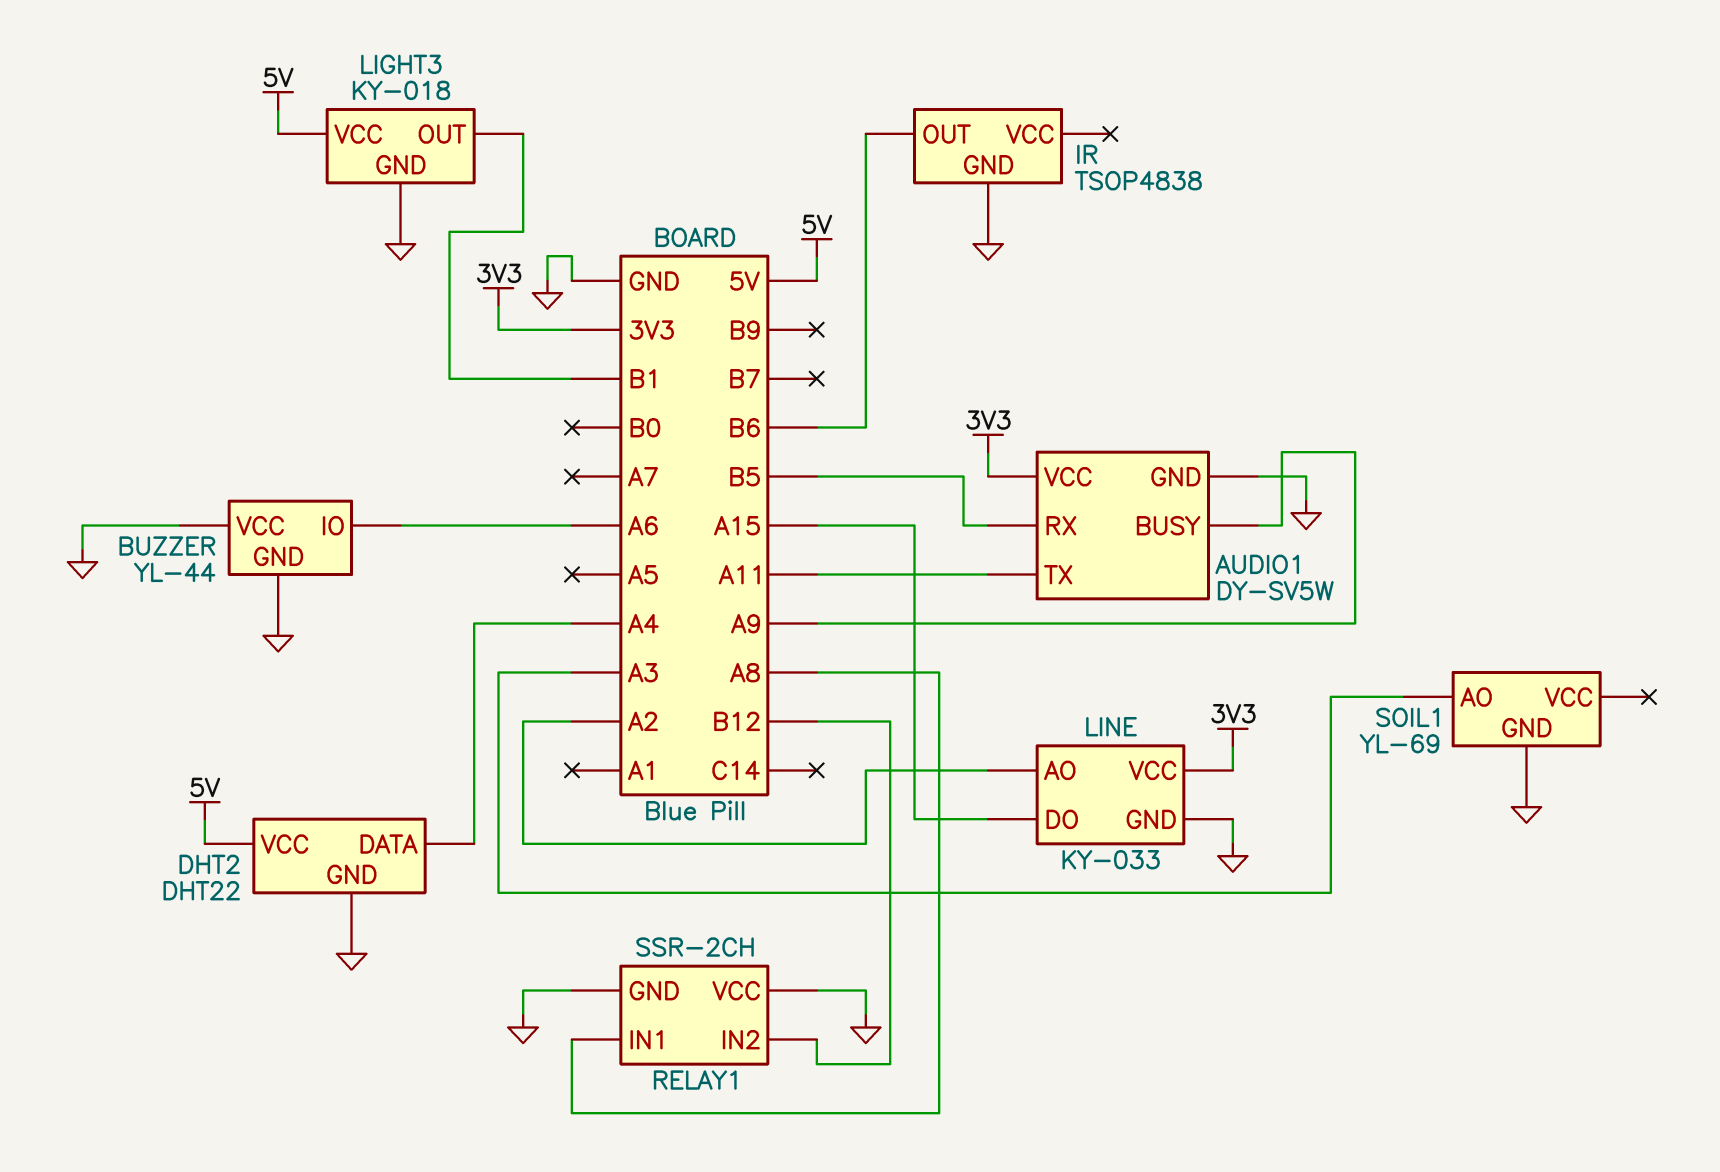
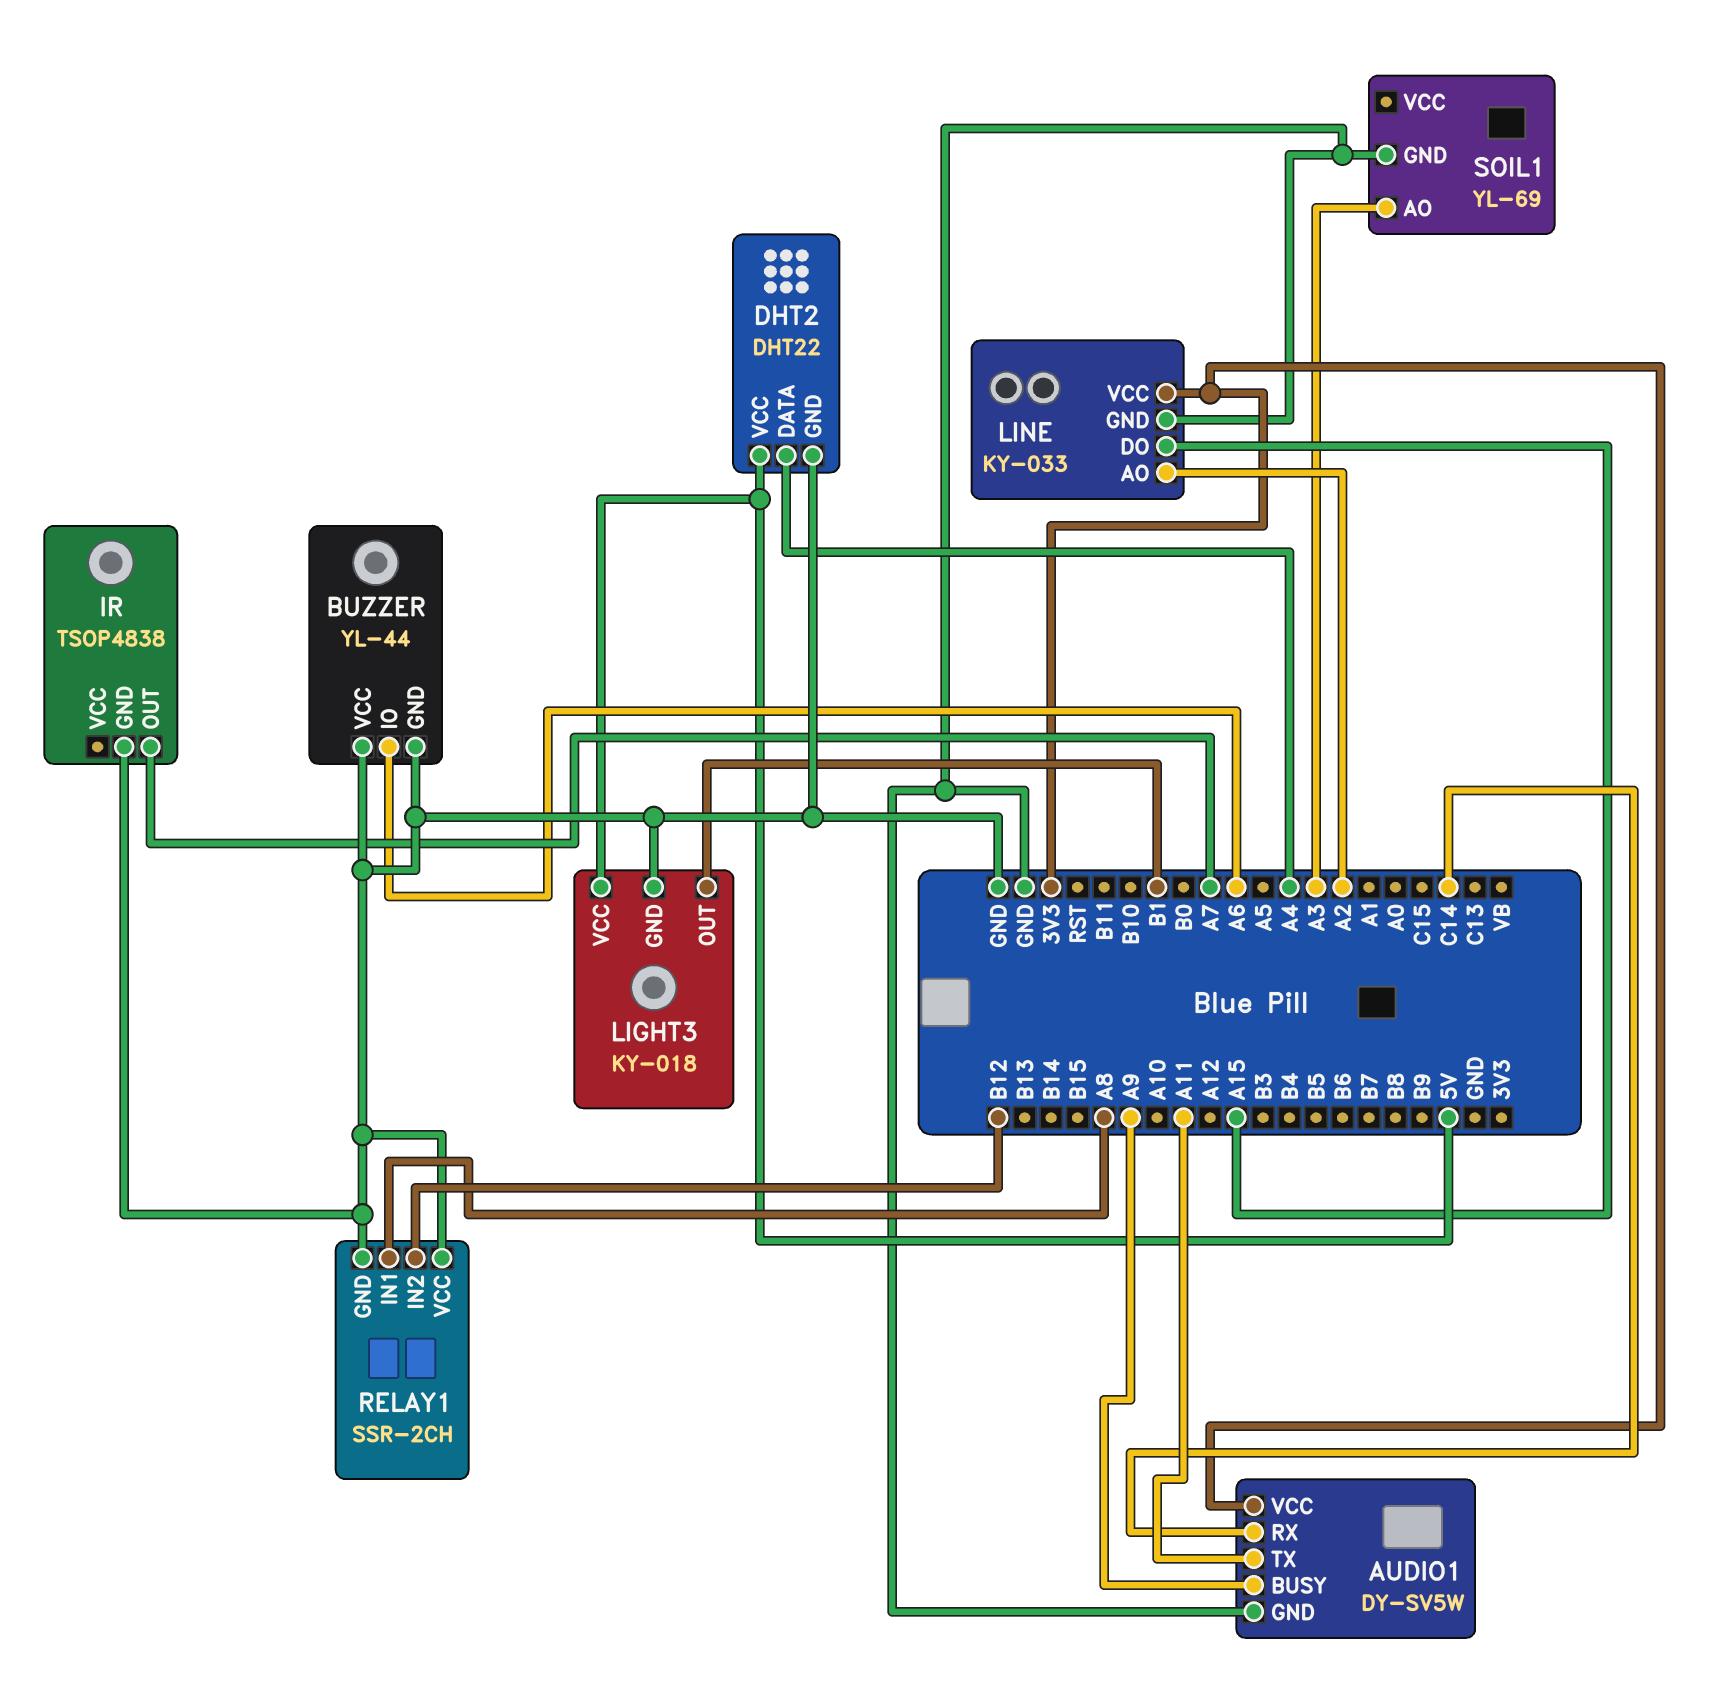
AUDIO1 pin RX: B5 -> C14
IR pin OUT: B6 -> A7

